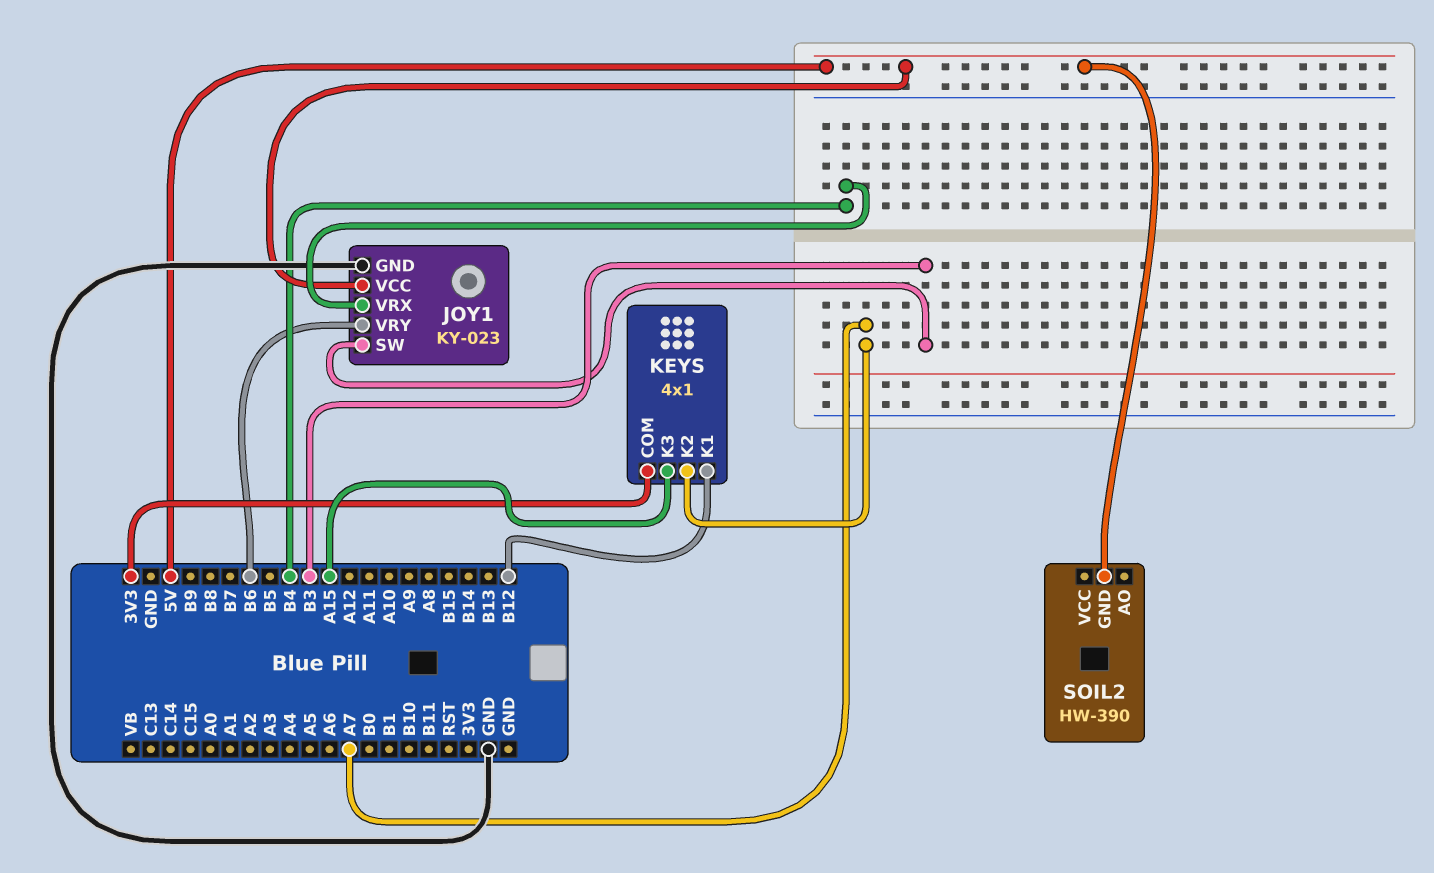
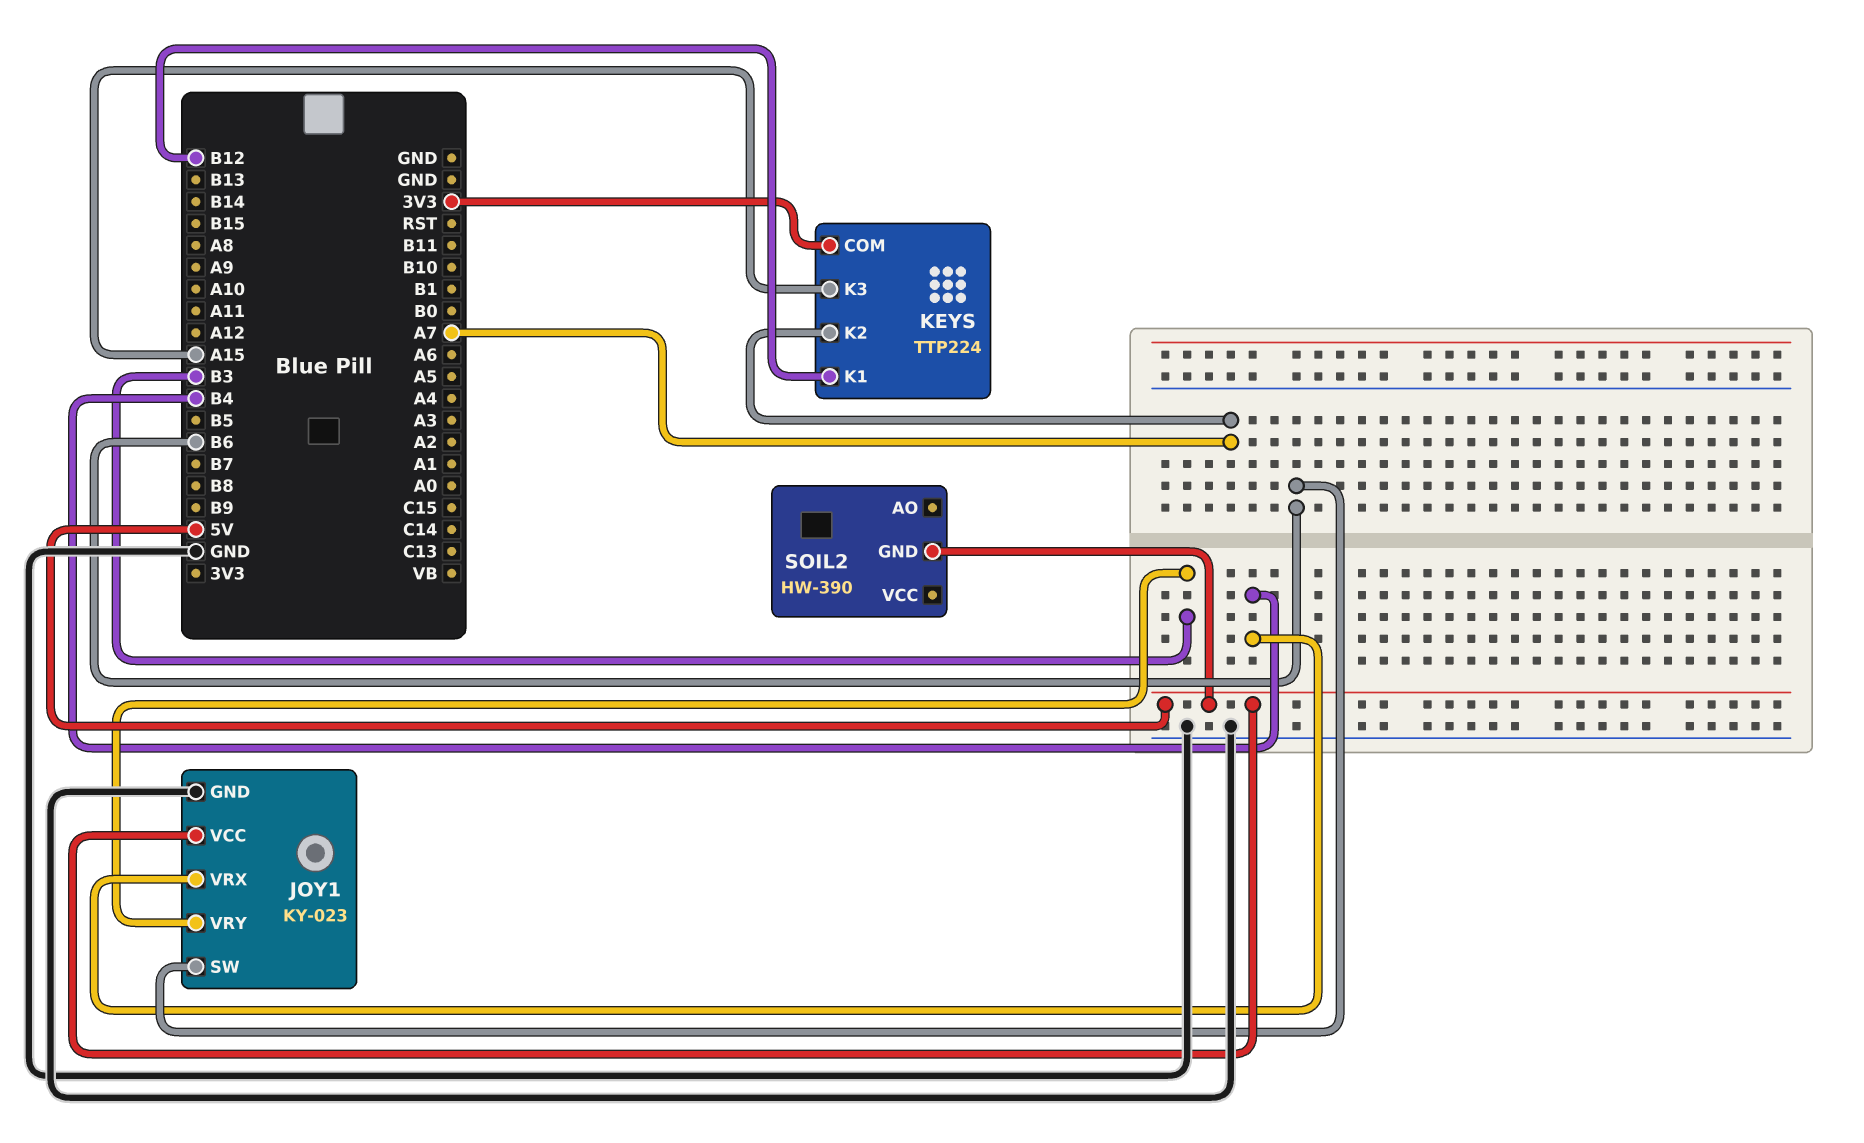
JOY1 pin SW: B3 -> B6
JOY1 pin VRY: B6 -> B3
KEYS: 4x1 -> TTP224

